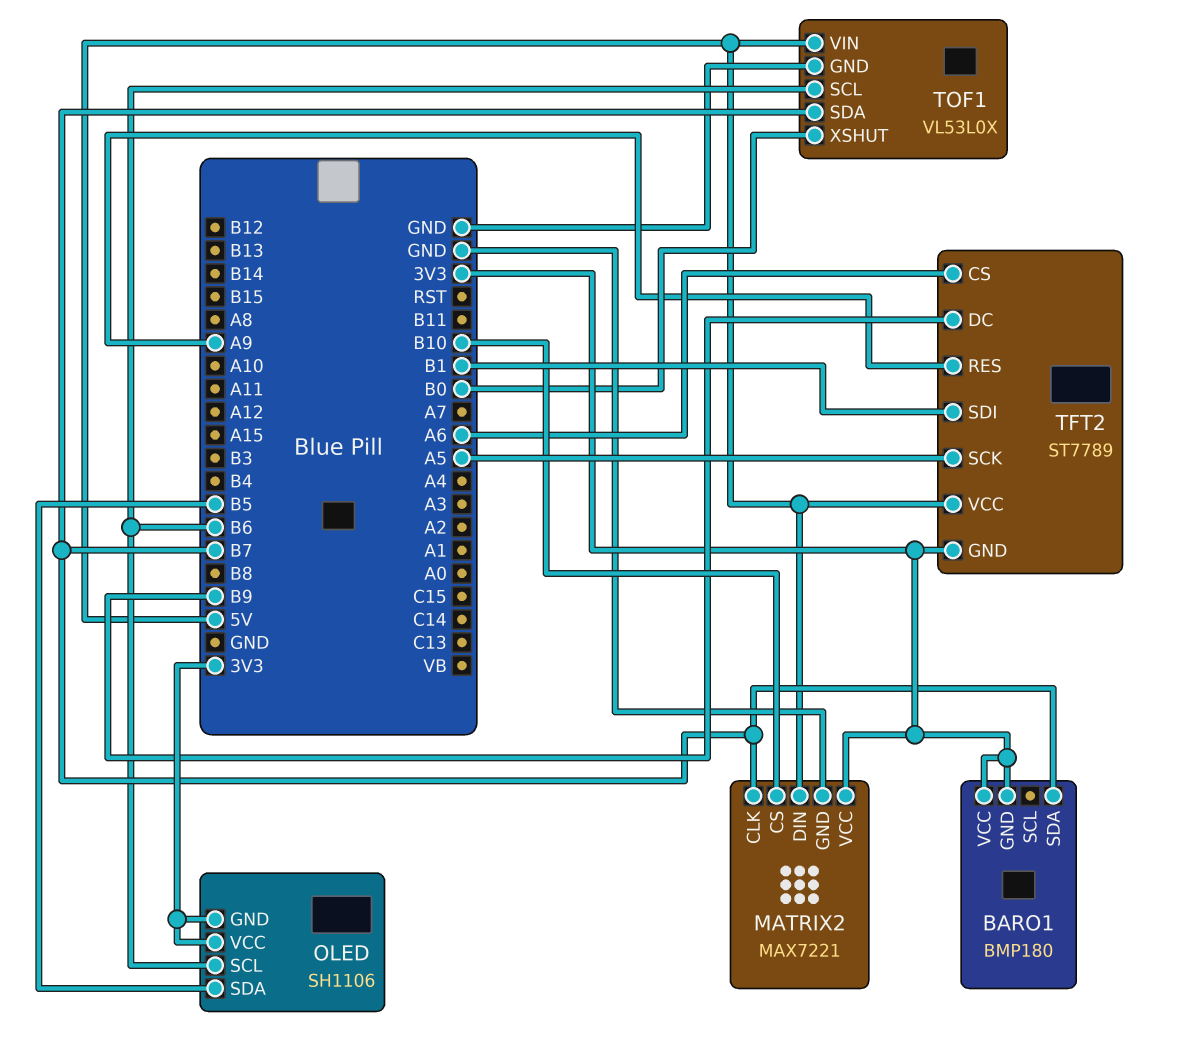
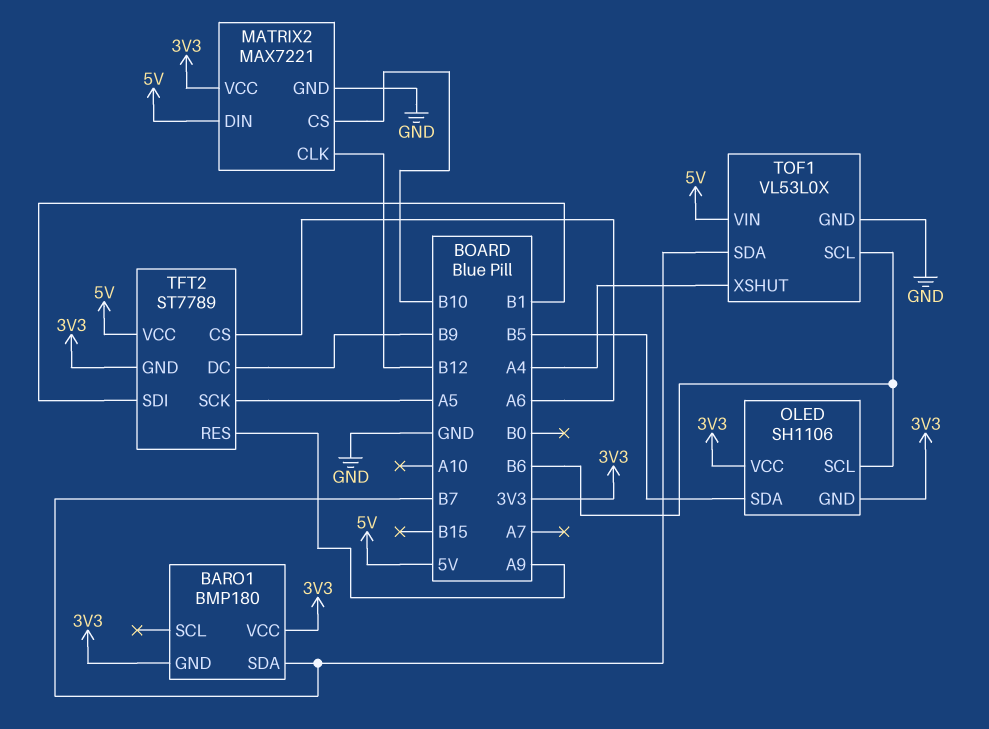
MATRIX2 pin CLK: B7 -> B12
TOF1 pin XSHUT: B0 -> A4

